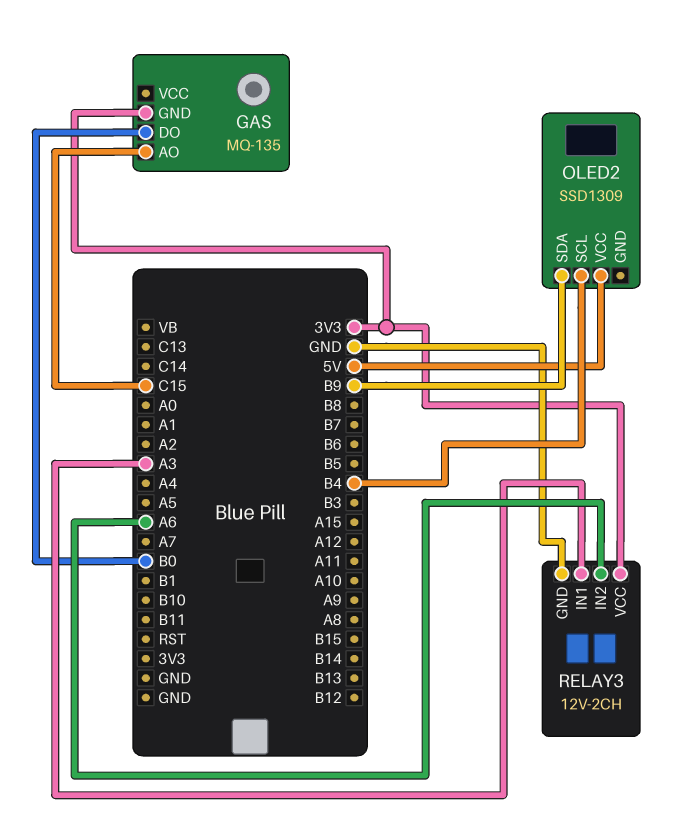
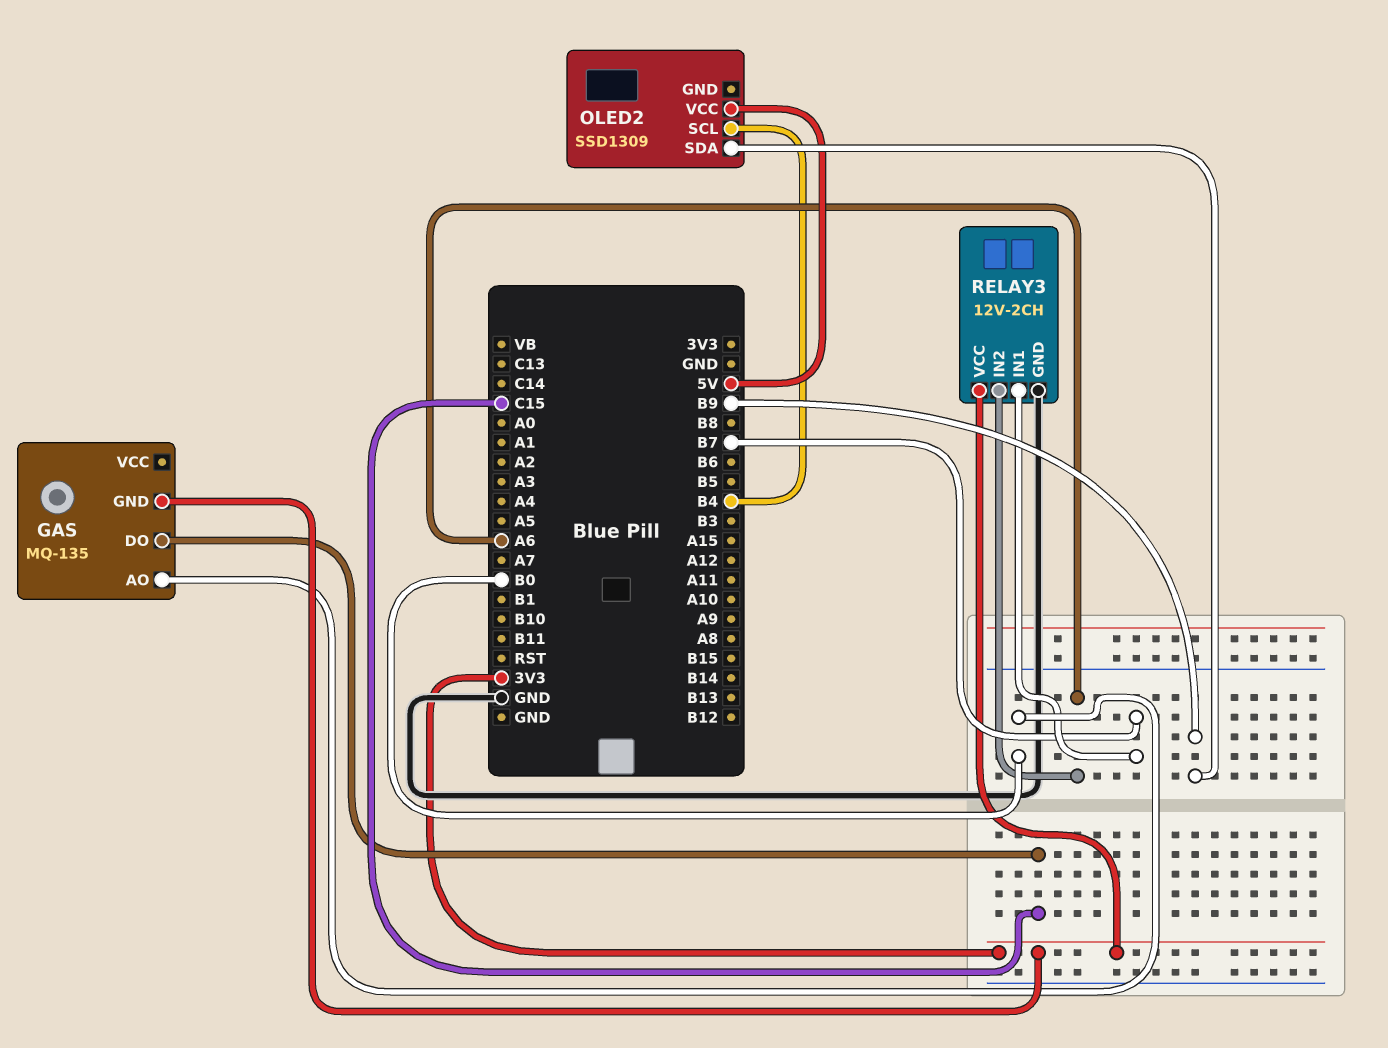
GAS pin AO: C15 -> B0
GAS pin DO: B0 -> C15
RELAY3 pin IN1: A3 -> B7

